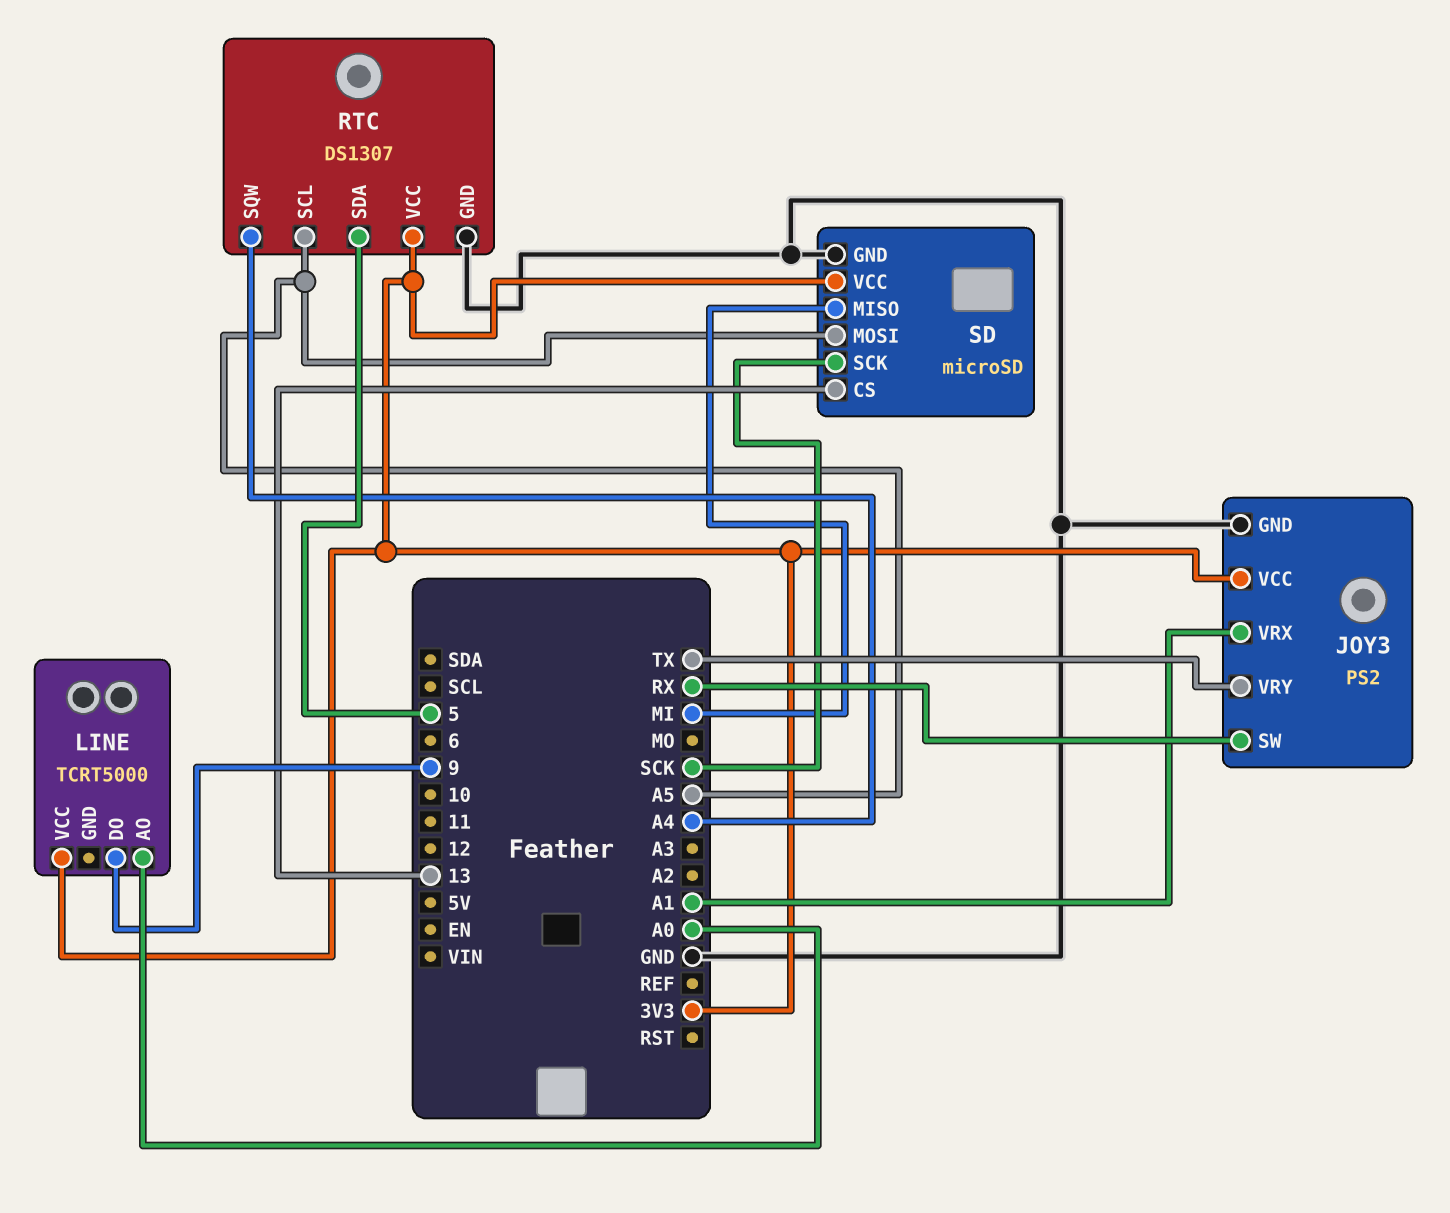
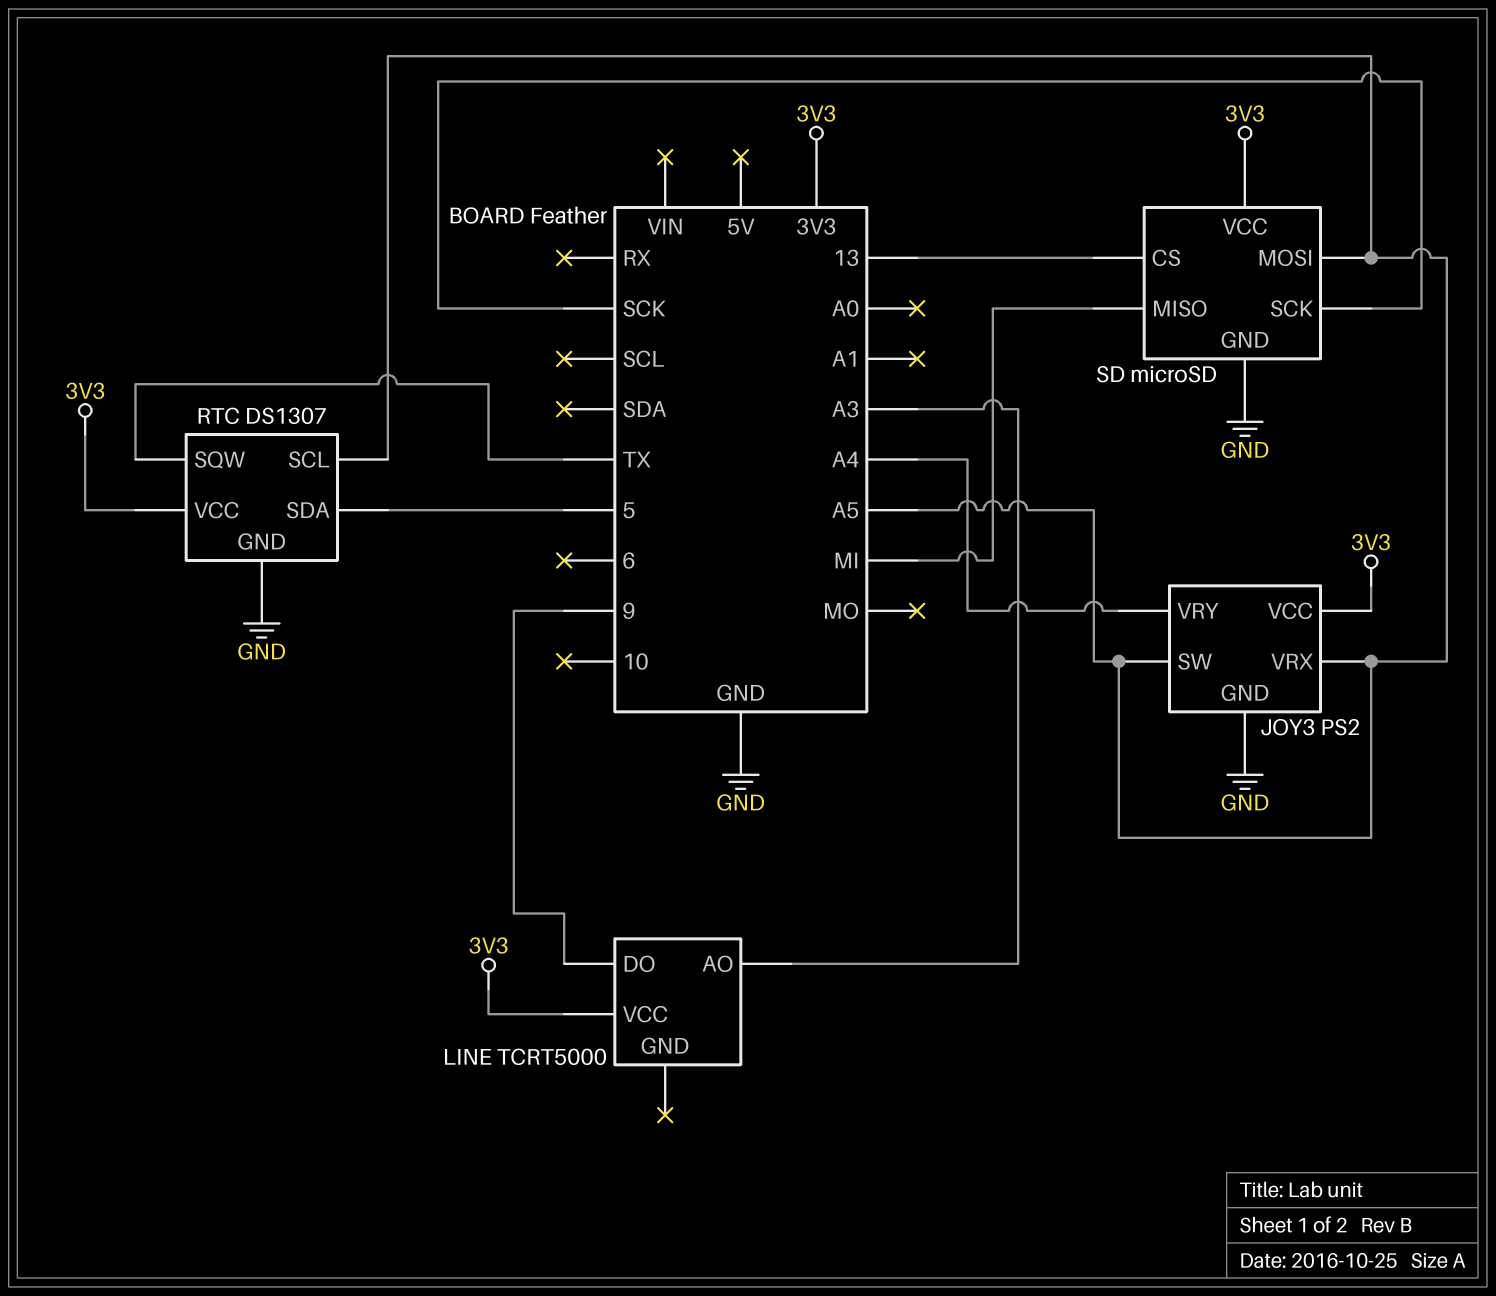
JOY3 pin SW: RX -> A5
JOY3 pin VRX: A1 -> A5
JOY3 pin VRY: TX -> A4
LINE pin AO: A0 -> A3
RTC pin SQW: A4 -> TX

